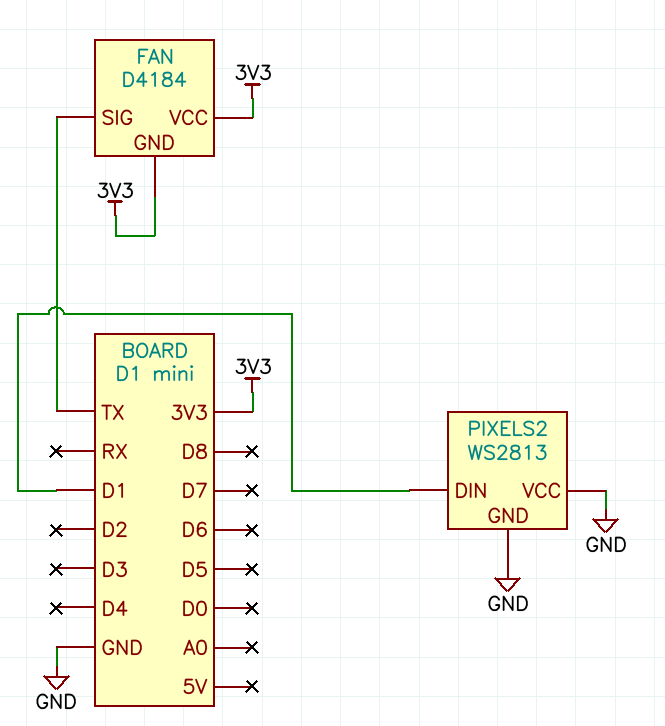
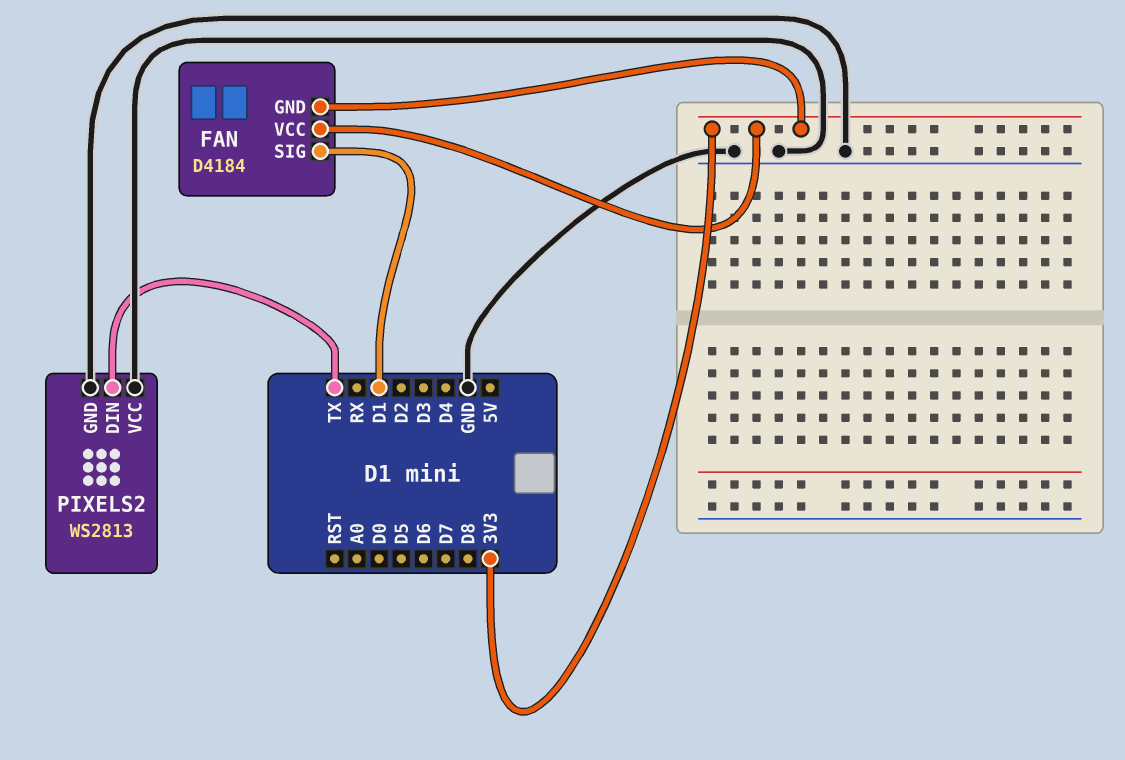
FAN pin SIG: TX -> D1
PIXELS2 pin DIN: D1 -> TX

